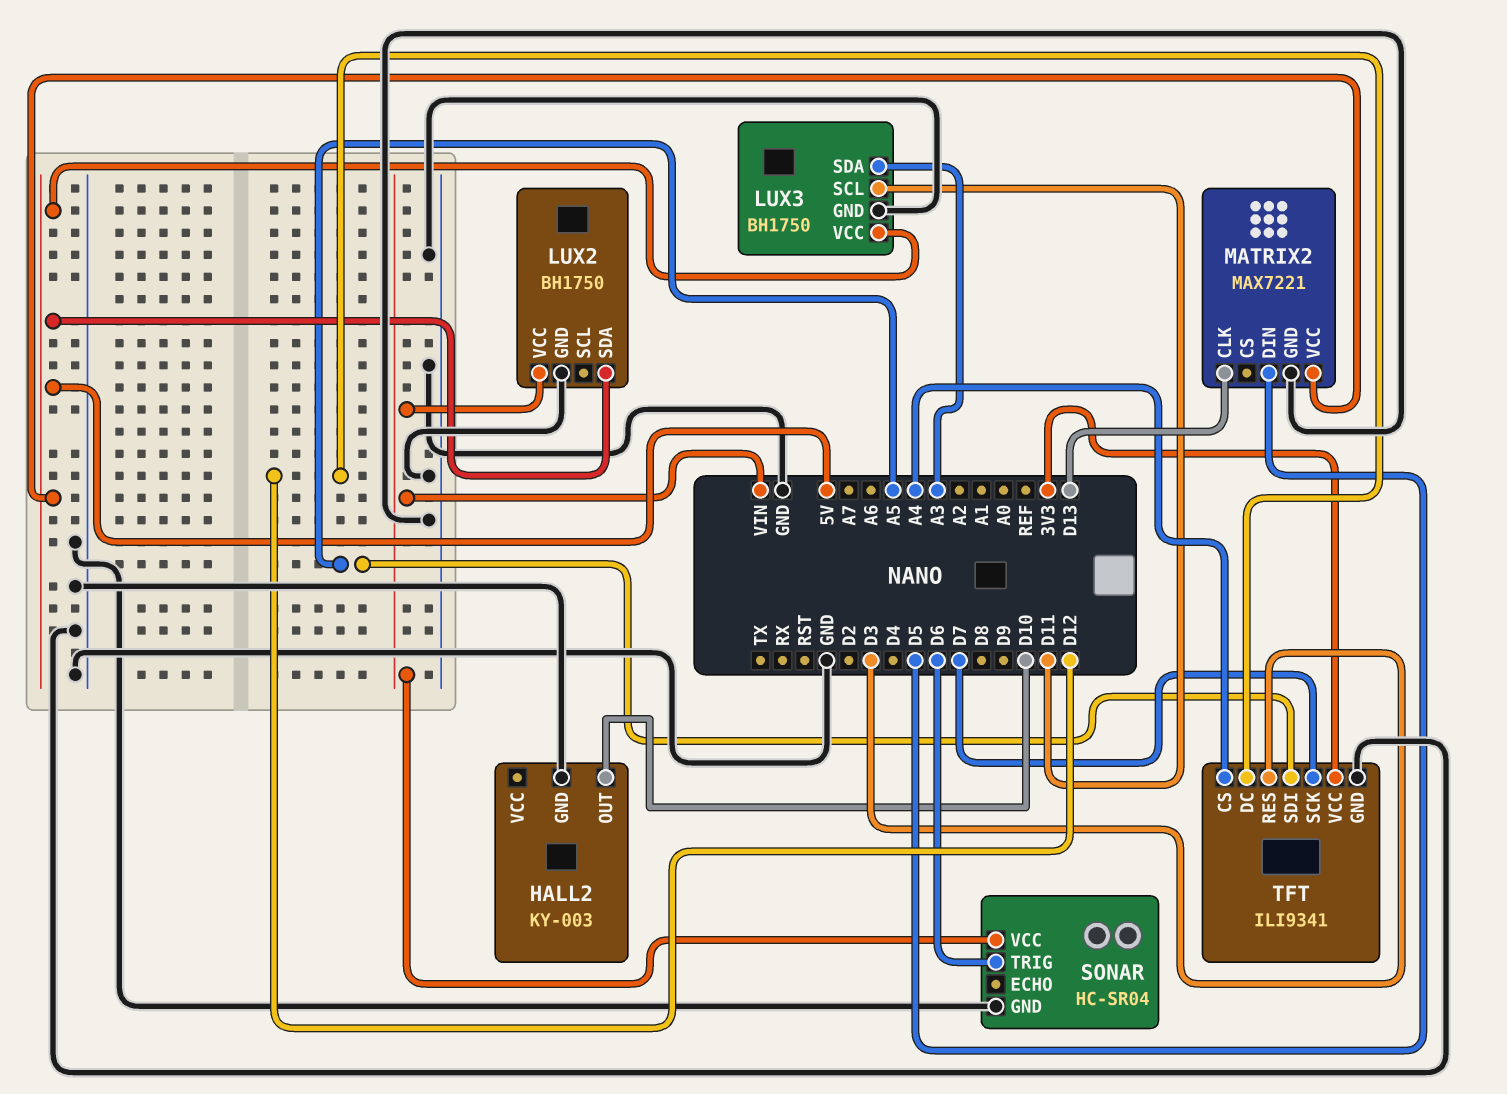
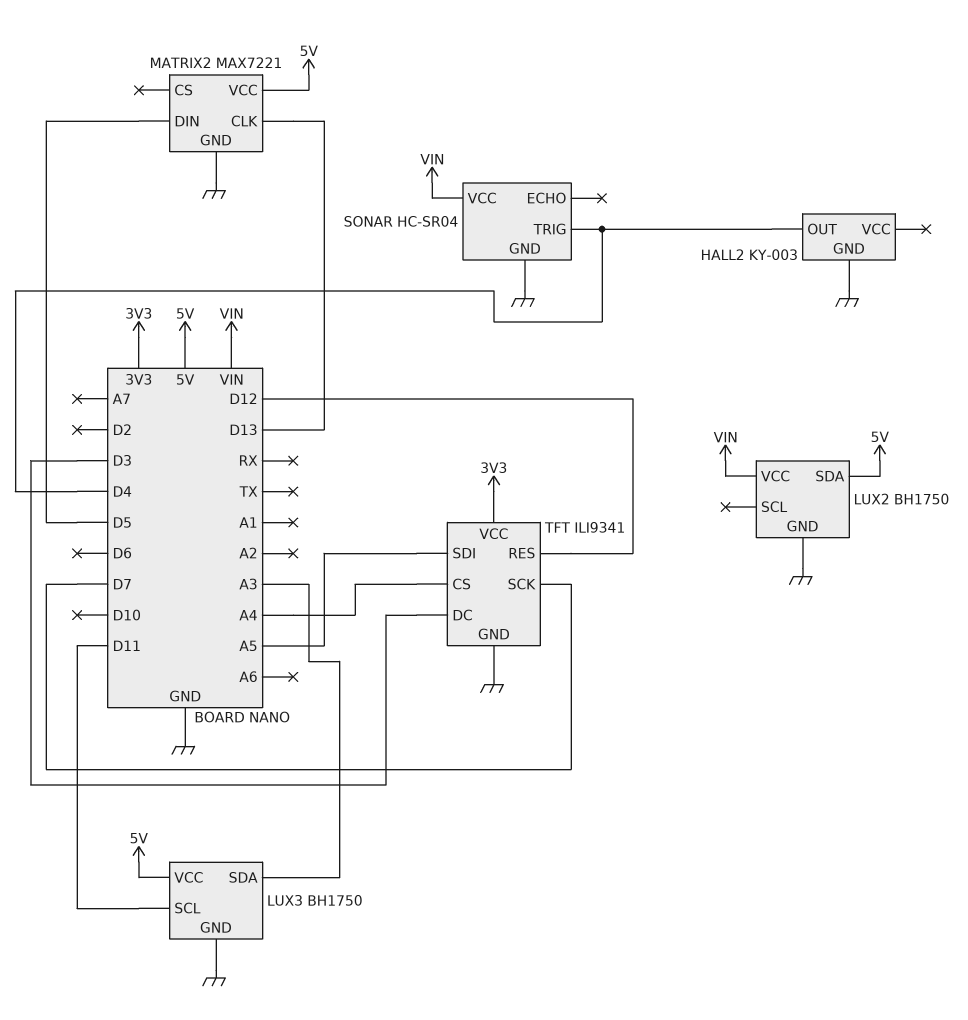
HALL2 pin OUT: D10 -> D4
SONAR pin TRIG: D6 -> D4
TFT pin DC: D12 -> D3
TFT pin RES: D3 -> D12

